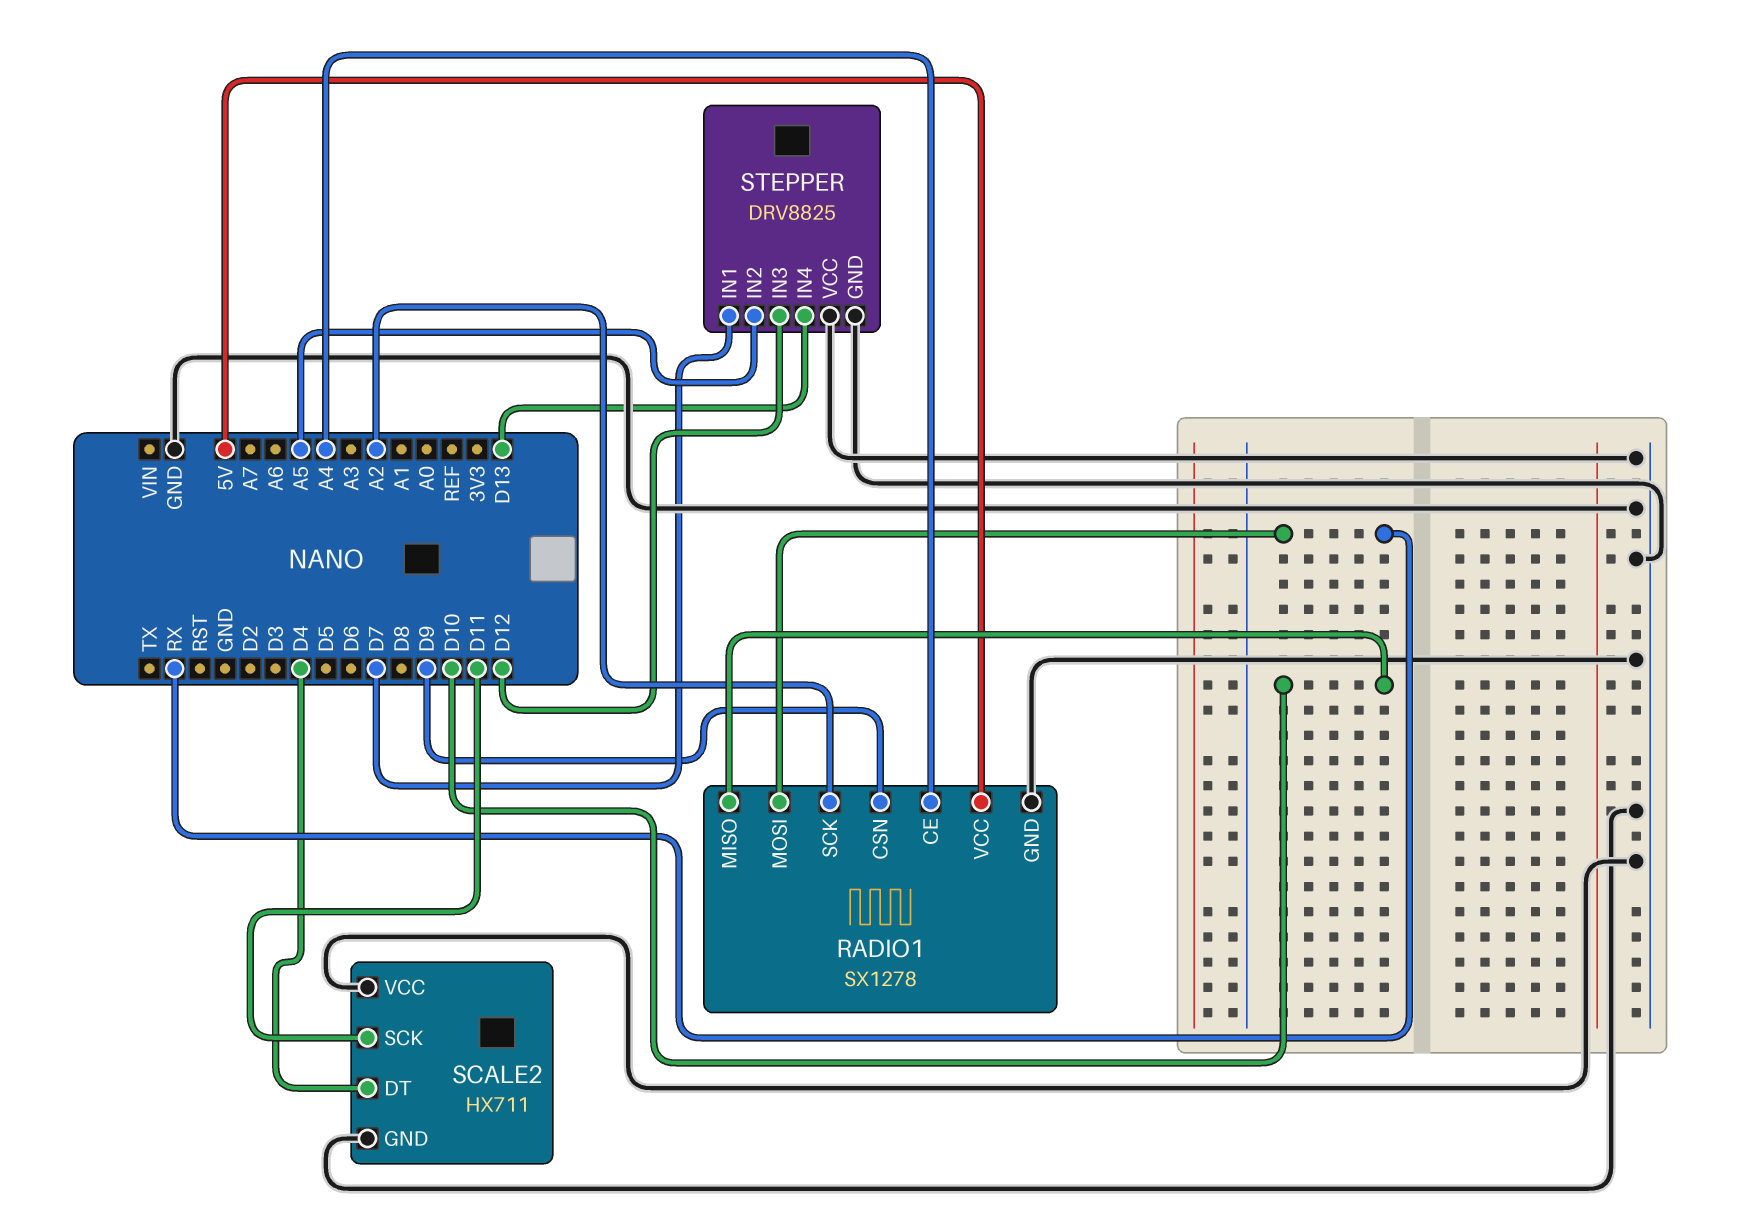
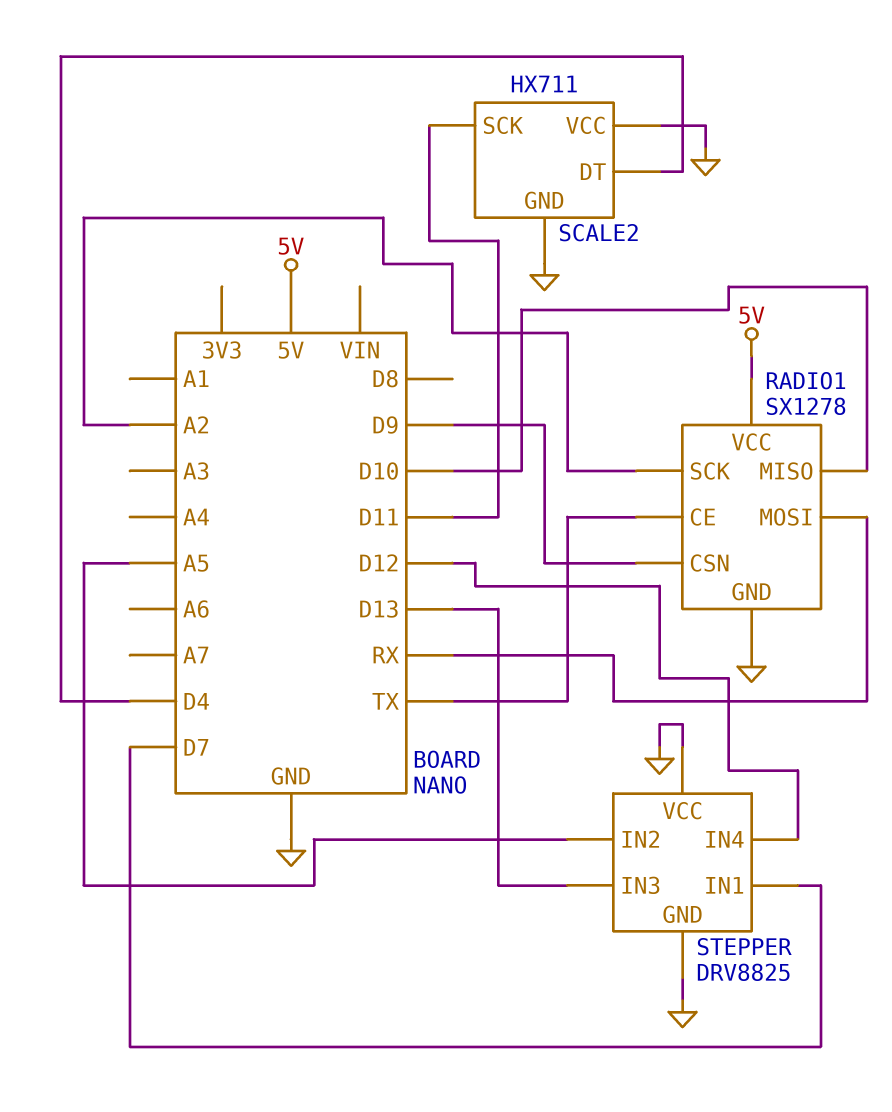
RADIO1 pin CE: A4 -> TX
STEPPER pin IN3: D12 -> D13
STEPPER pin IN4: D13 -> D12

